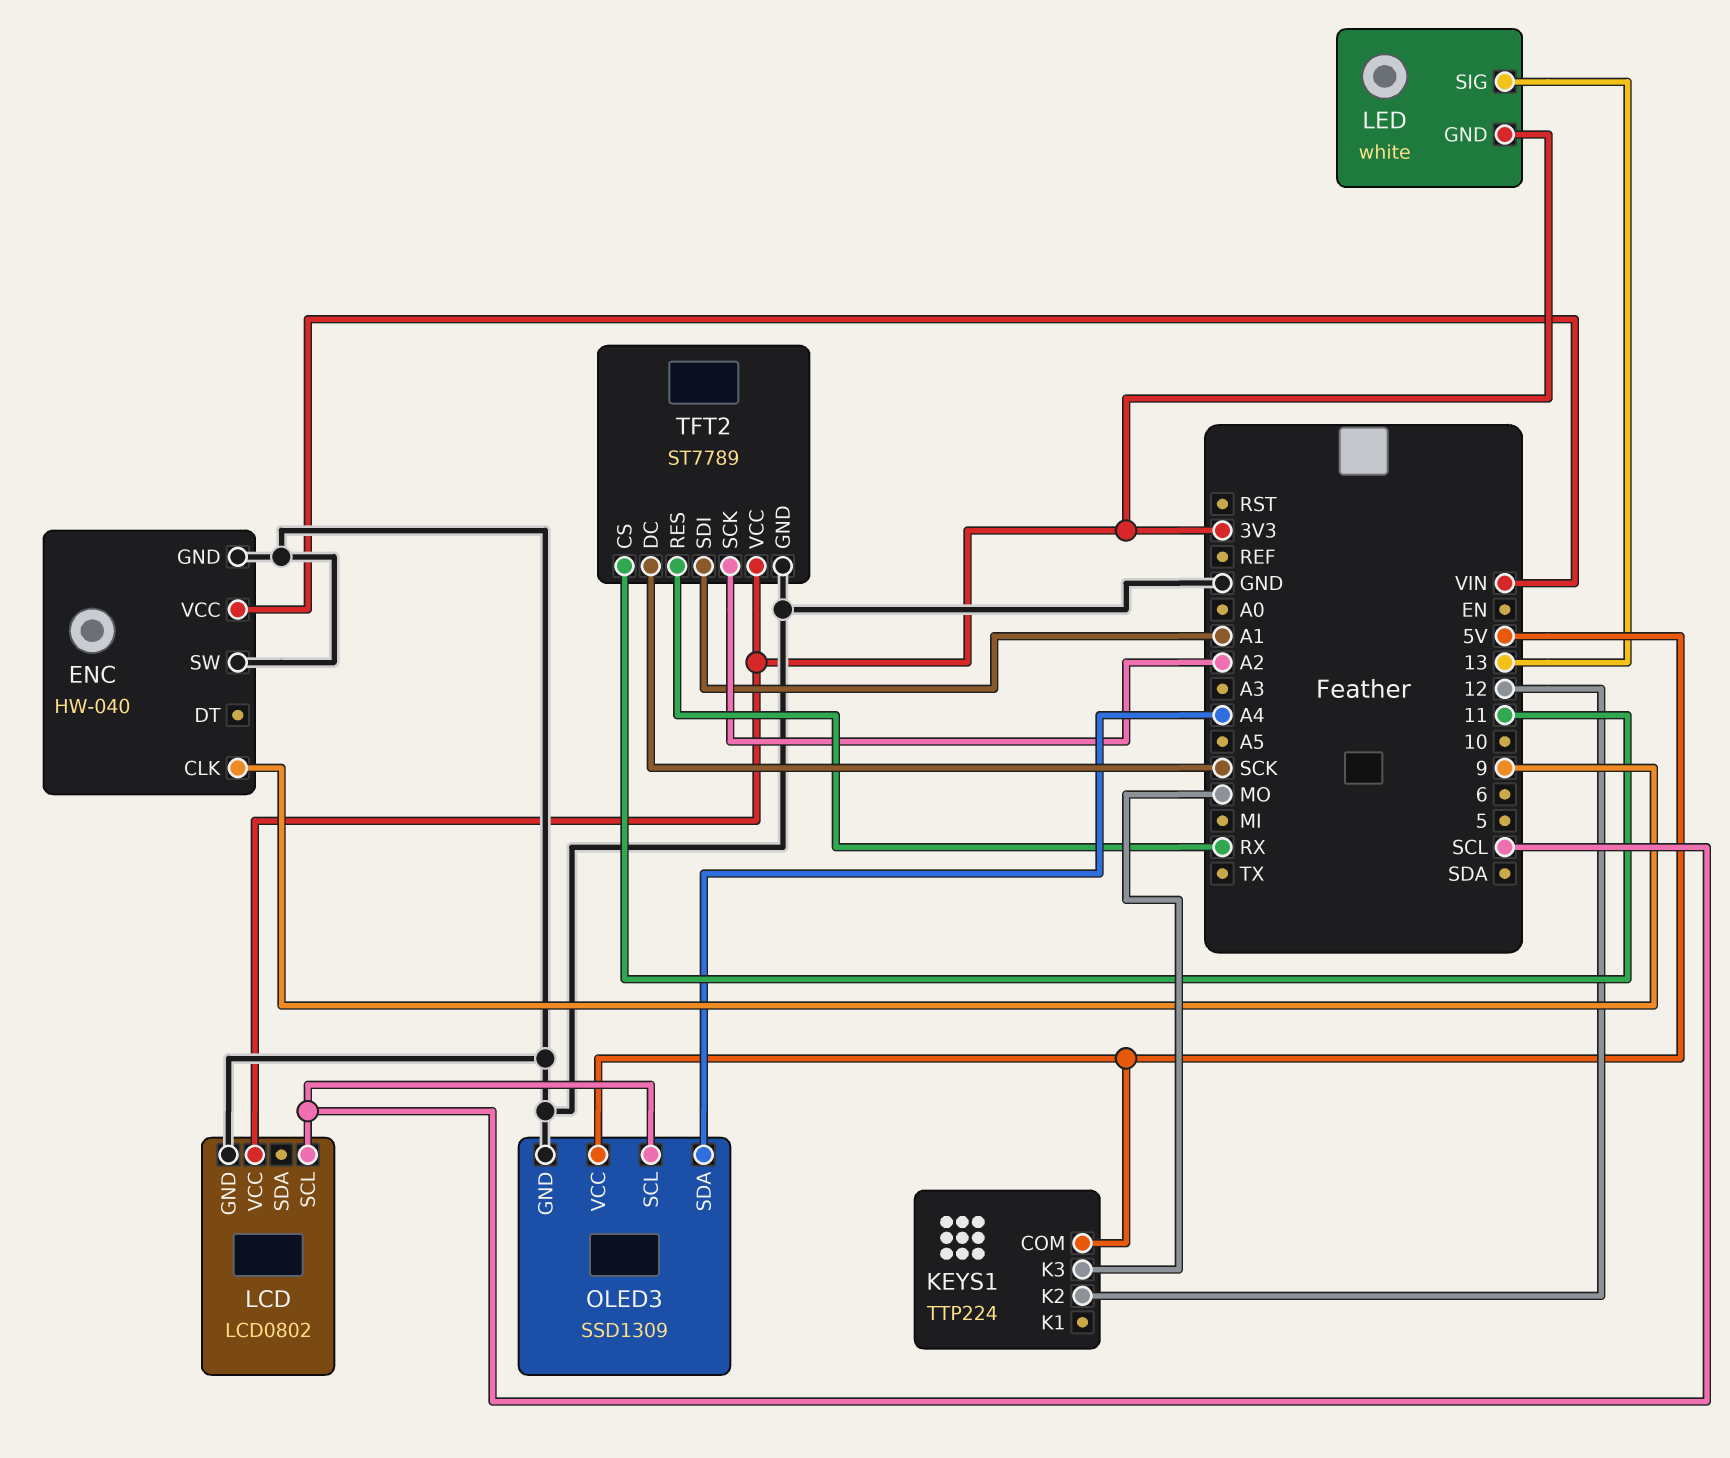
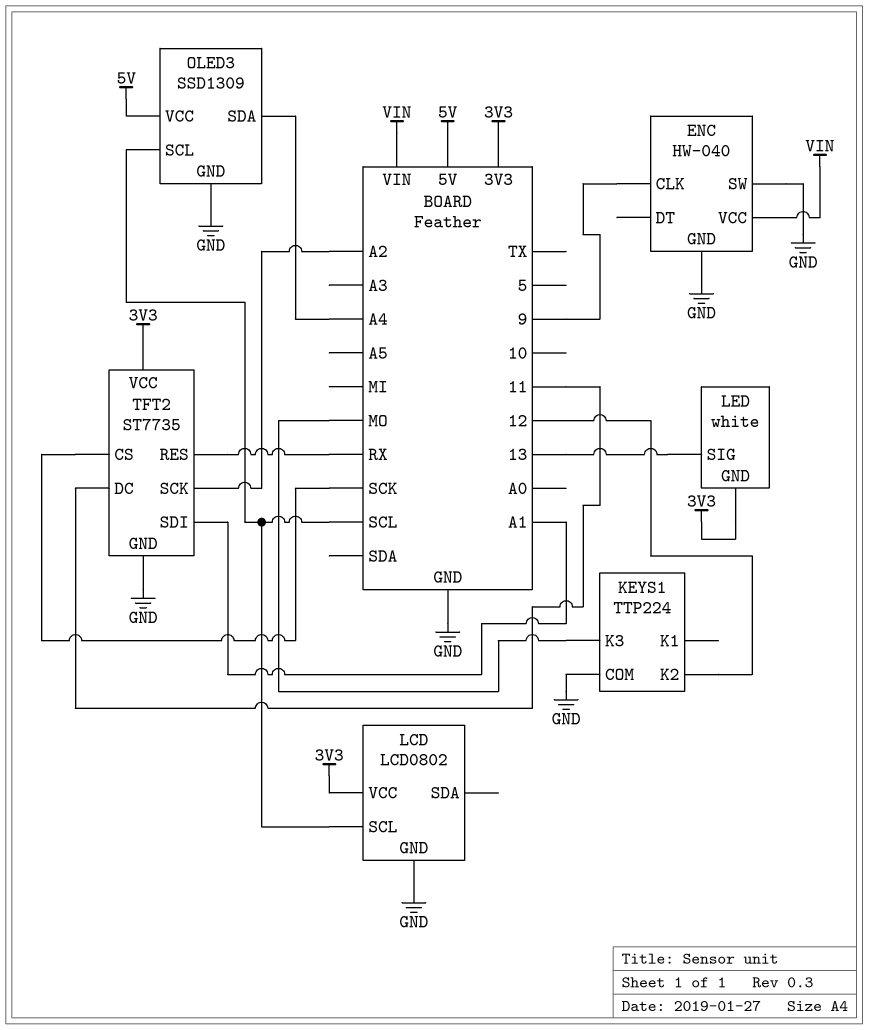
KEYS1 pin COM: 5V -> GND
TFT2: ST7789 -> ST7735
TFT2 pin CS: 11 -> SCK
TFT2 pin DC: SCK -> 11

